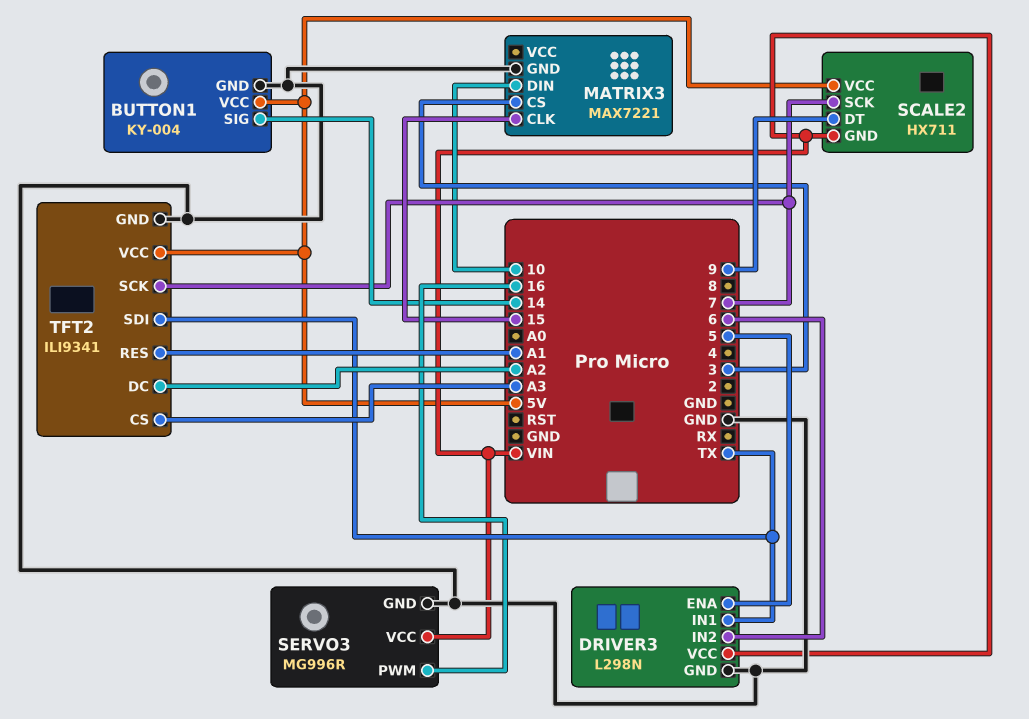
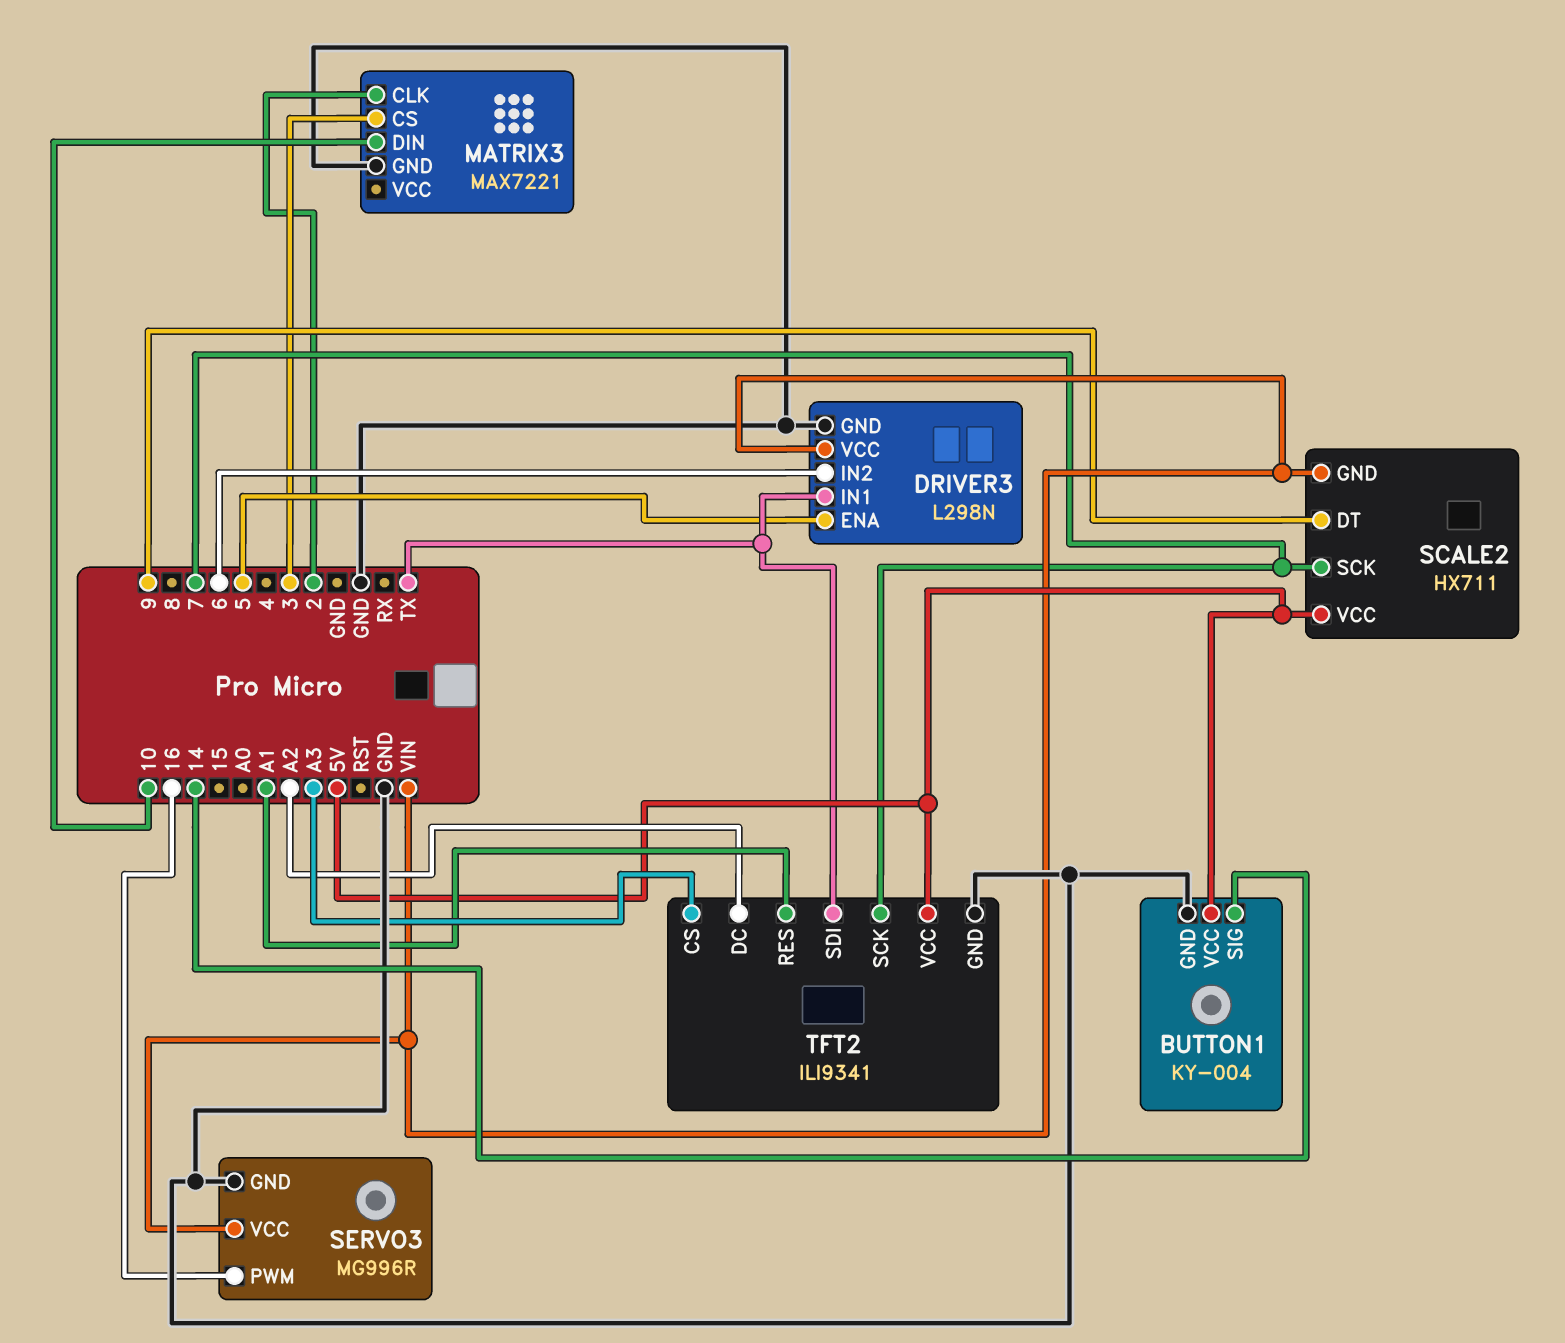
MATRIX3 pin CLK: 15 -> 2

